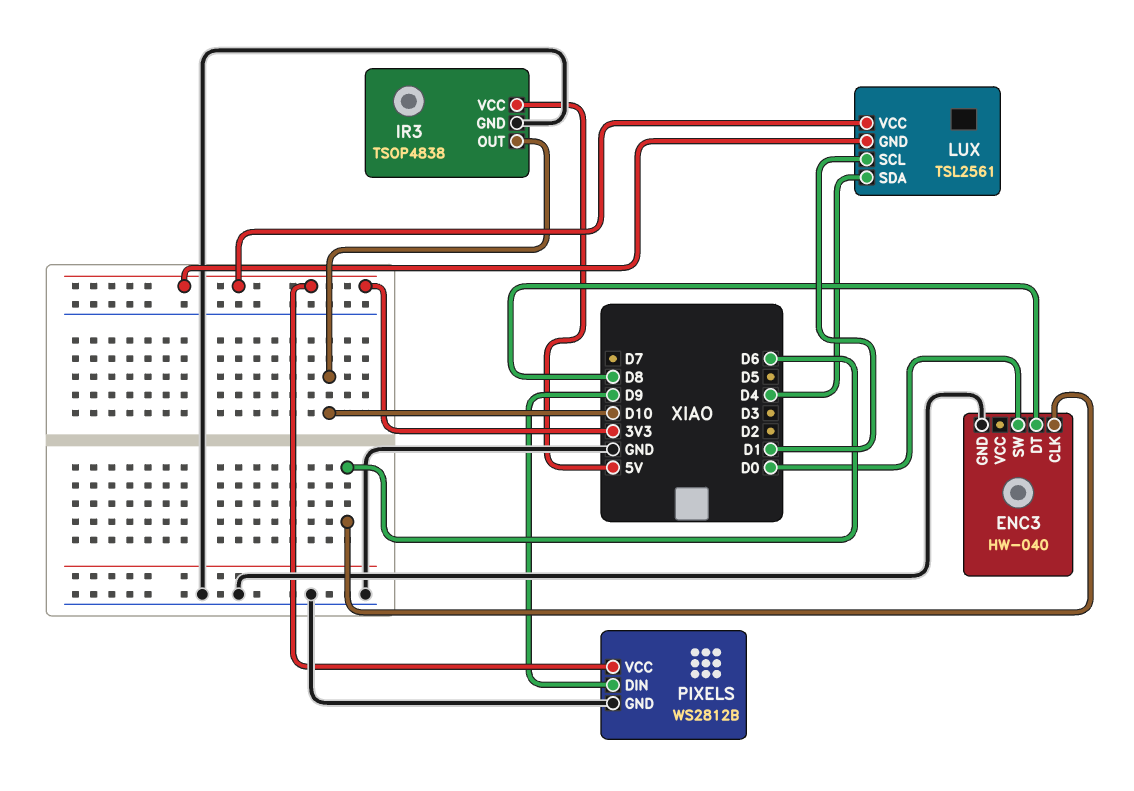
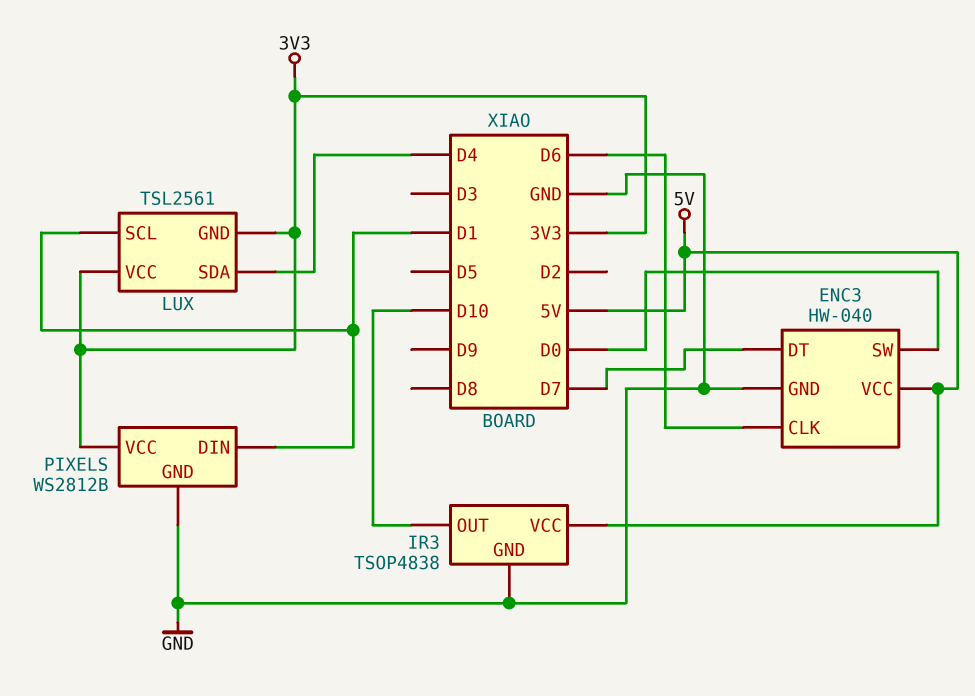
ENC3 pin DT: D8 -> D7
ENC3 pin VCC: none -> 5V
PIXELS pin DIN: D9 -> D1

